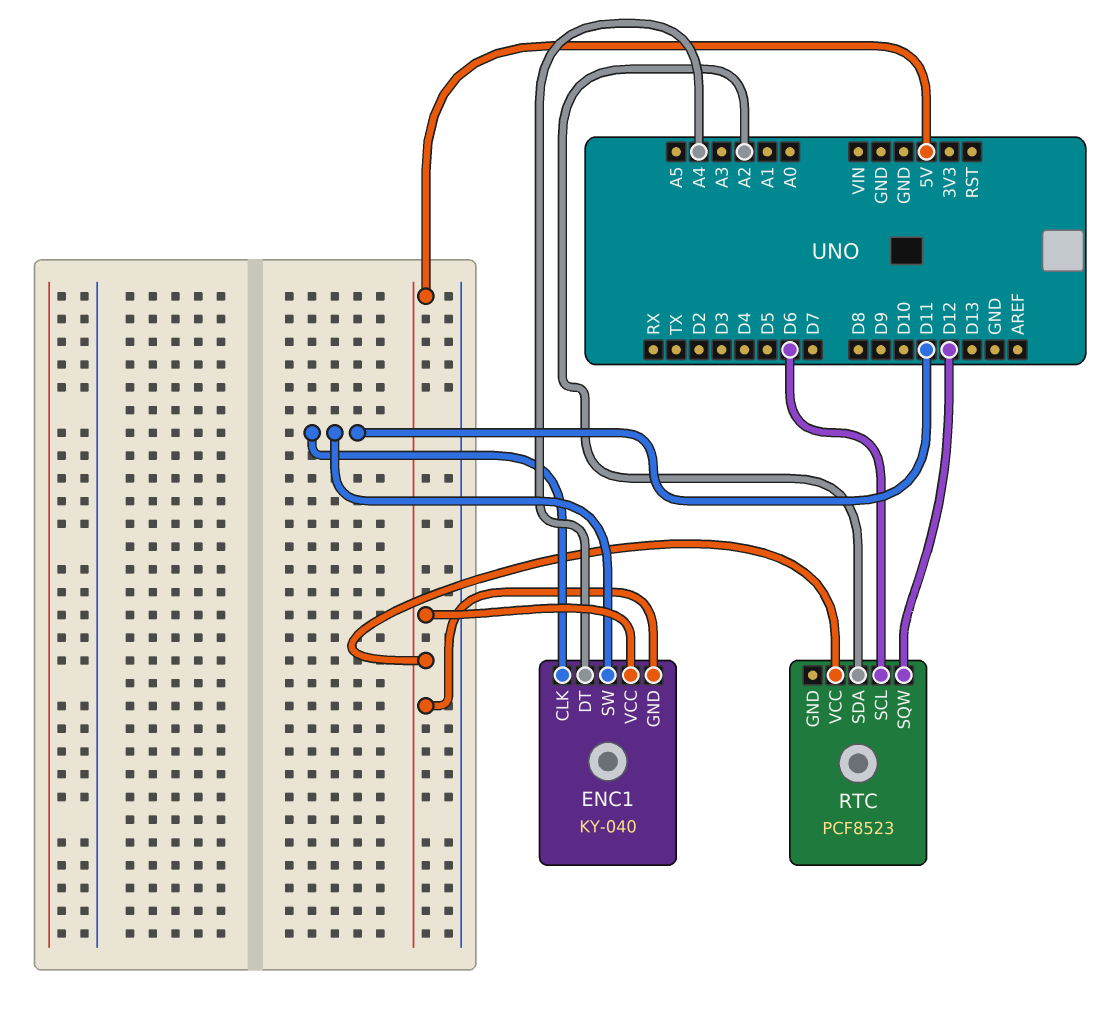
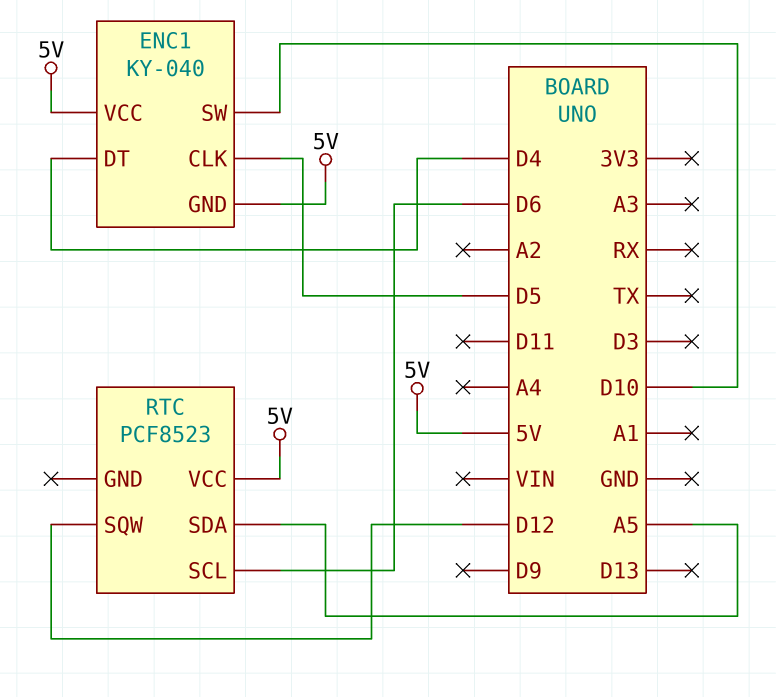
ENC1 pin CLK: D11 -> D5
ENC1 pin DT: A4 -> D4
ENC1 pin SW: D11 -> D10
RTC pin SDA: A2 -> A5

